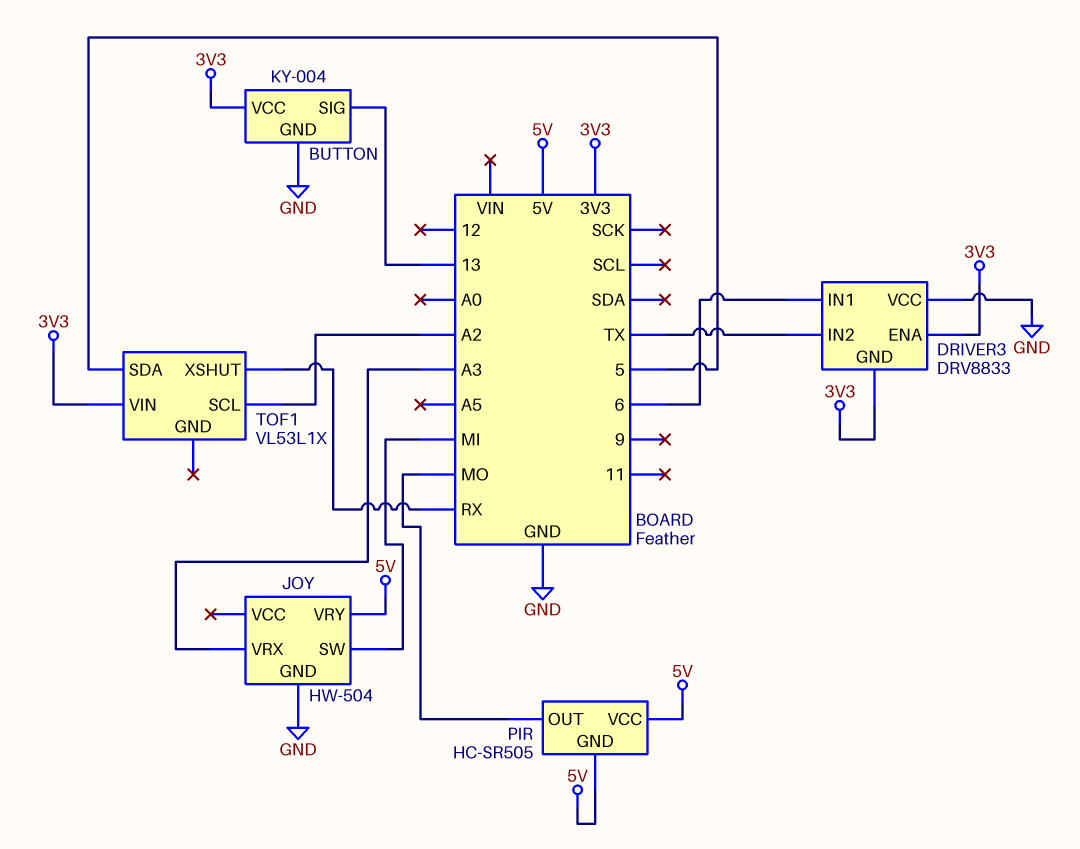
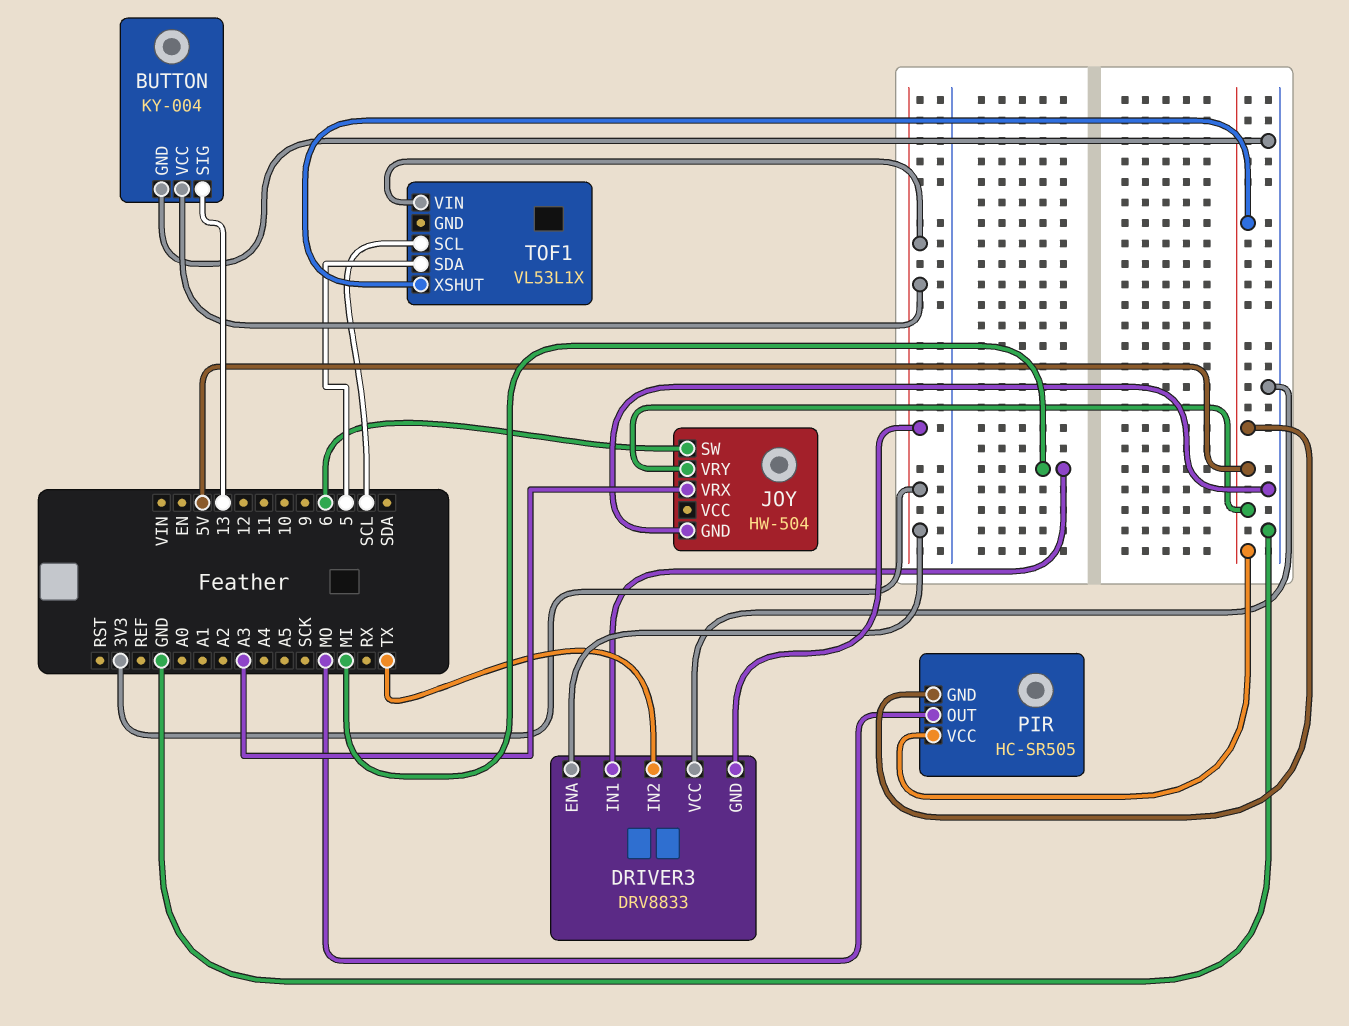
DRIVER3 pin IN1: 6 -> MI
JOY pin SW: MI -> 6
TOF1 pin SCL: A2 -> SCL
TOF1 pin XSHUT: RX -> 5V

